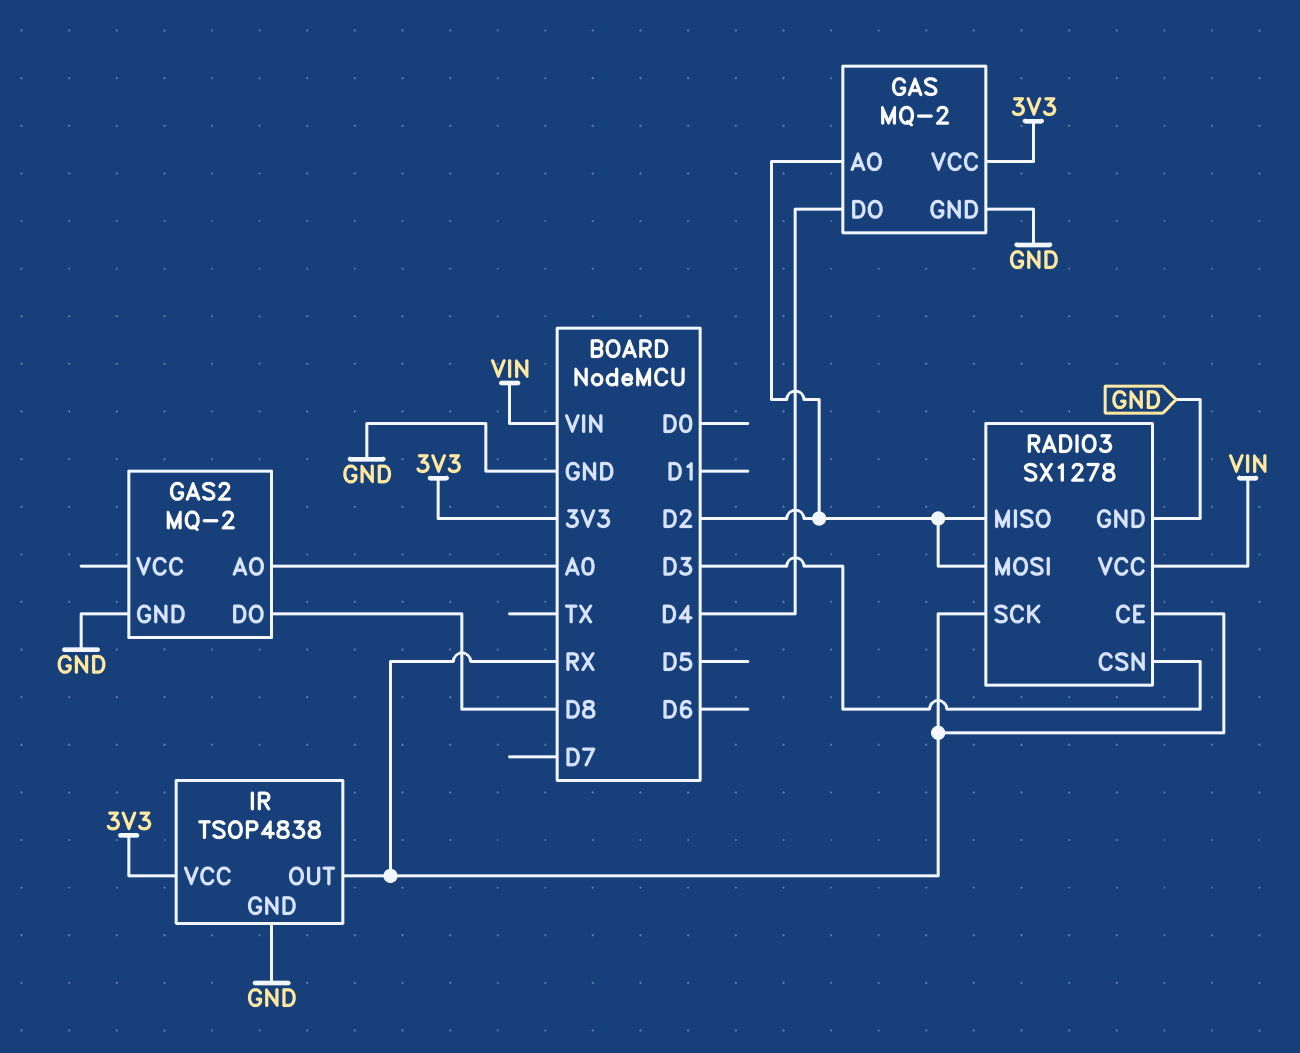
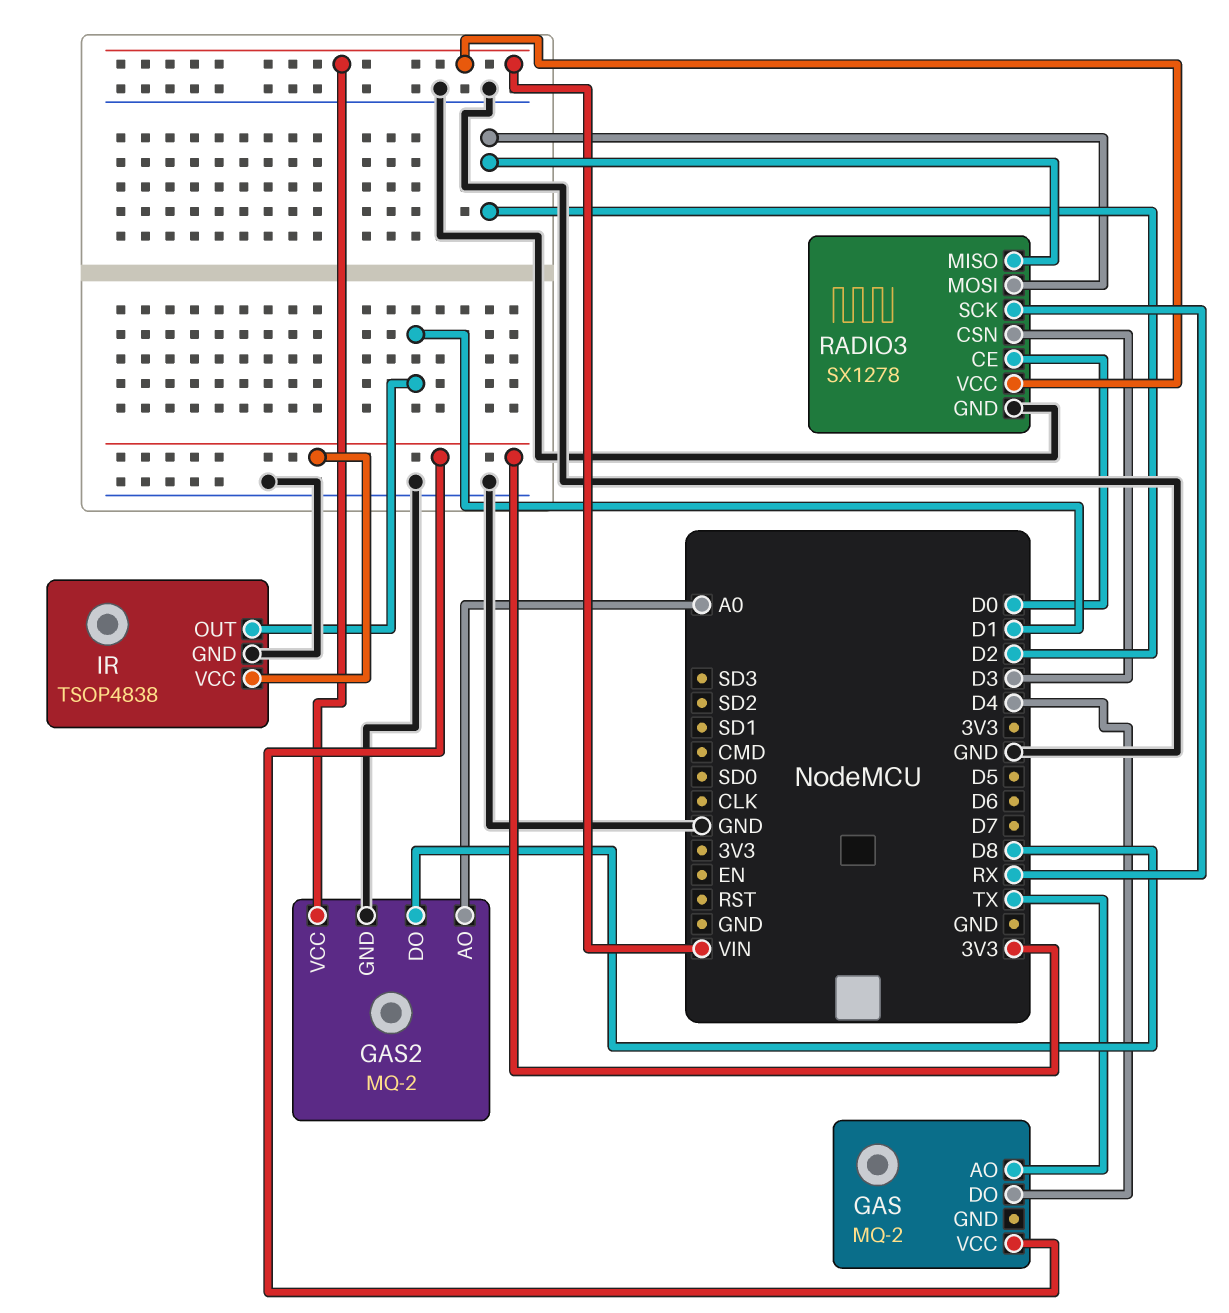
GAS pin AO: D2 -> TX
GAS pin GND: GND -> none
GAS2 pin VCC: none -> VIN
IR pin OUT: RX -> D1
RADIO3 pin CE: RX -> D0

